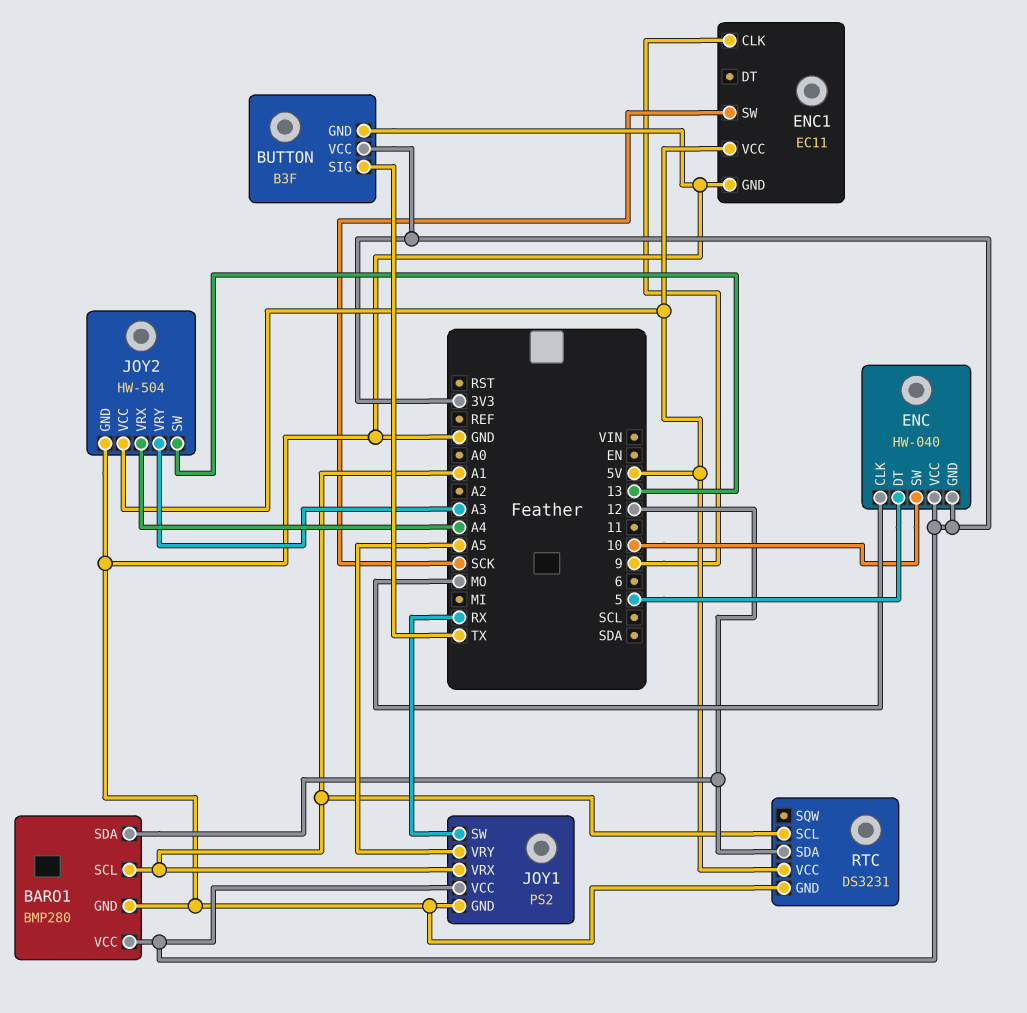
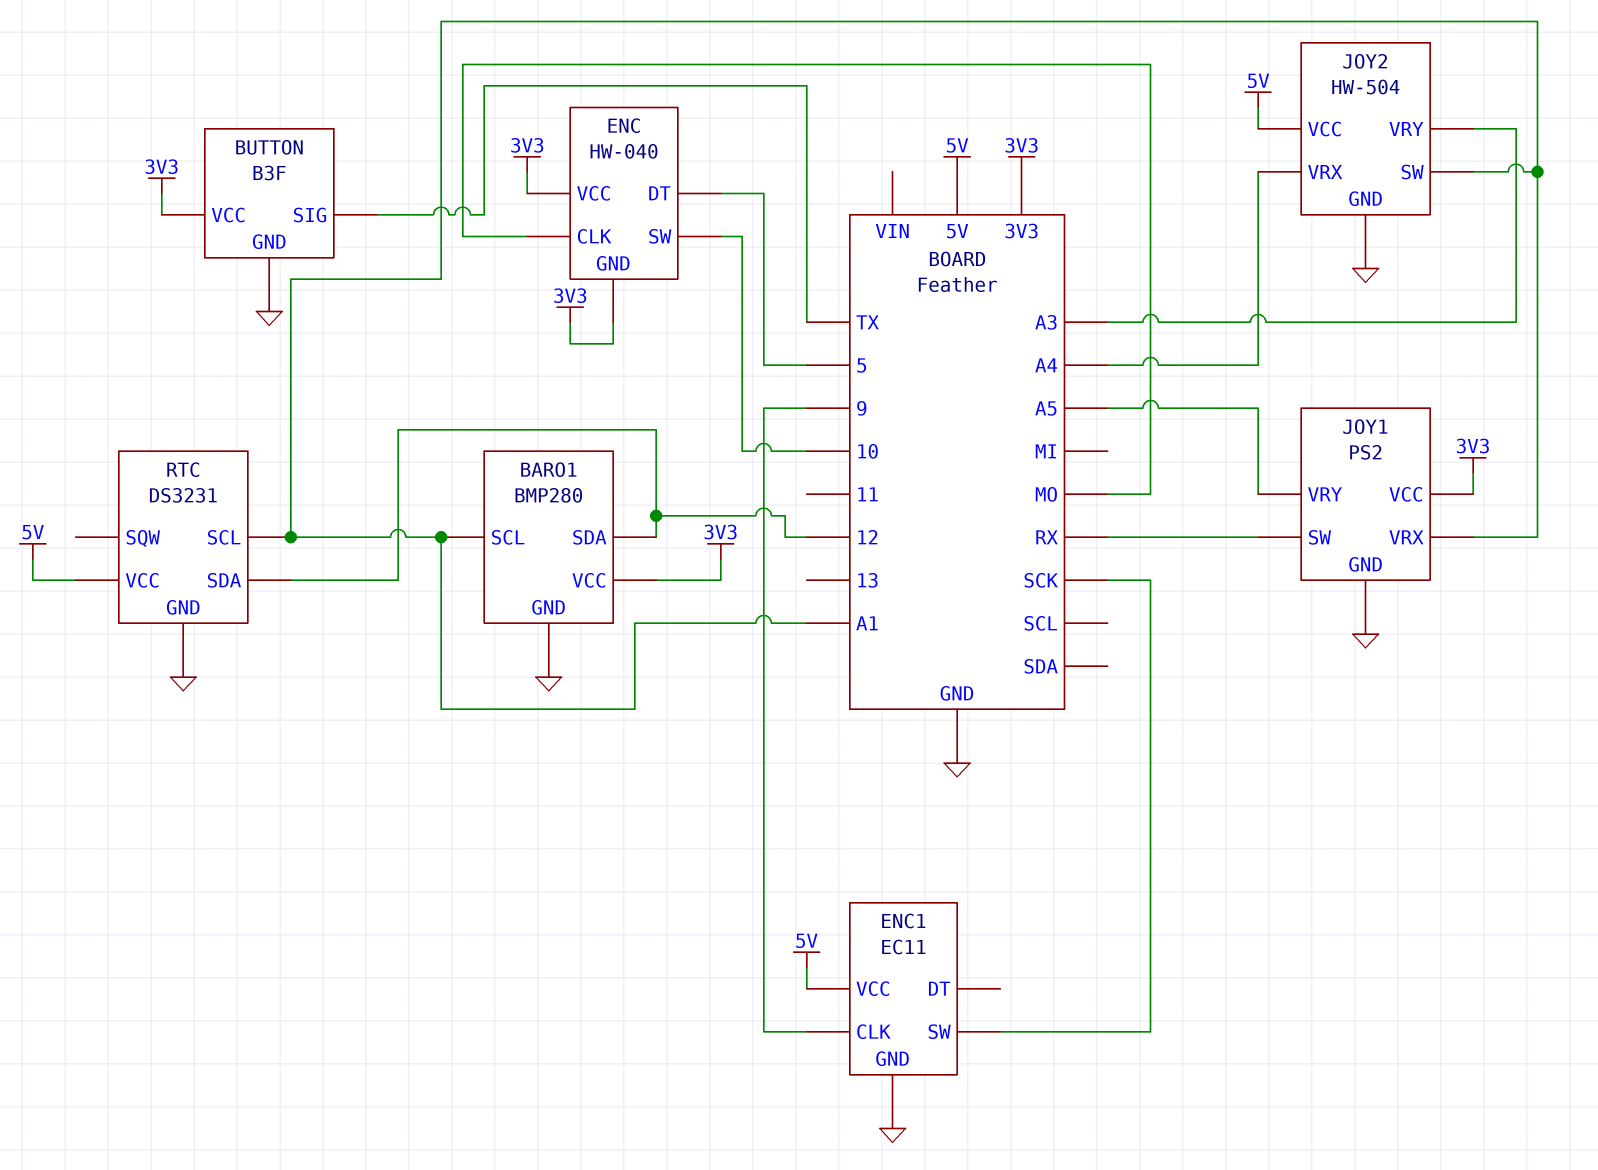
JOY2 pin SW: 13 -> A1

